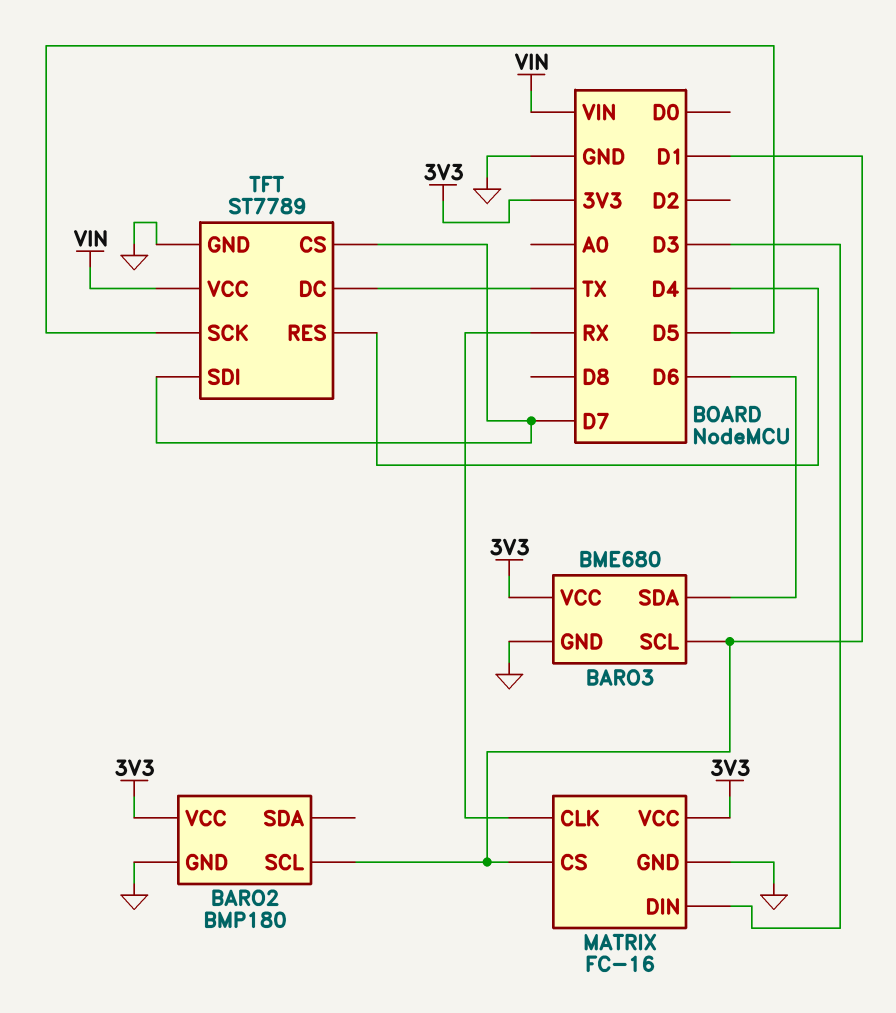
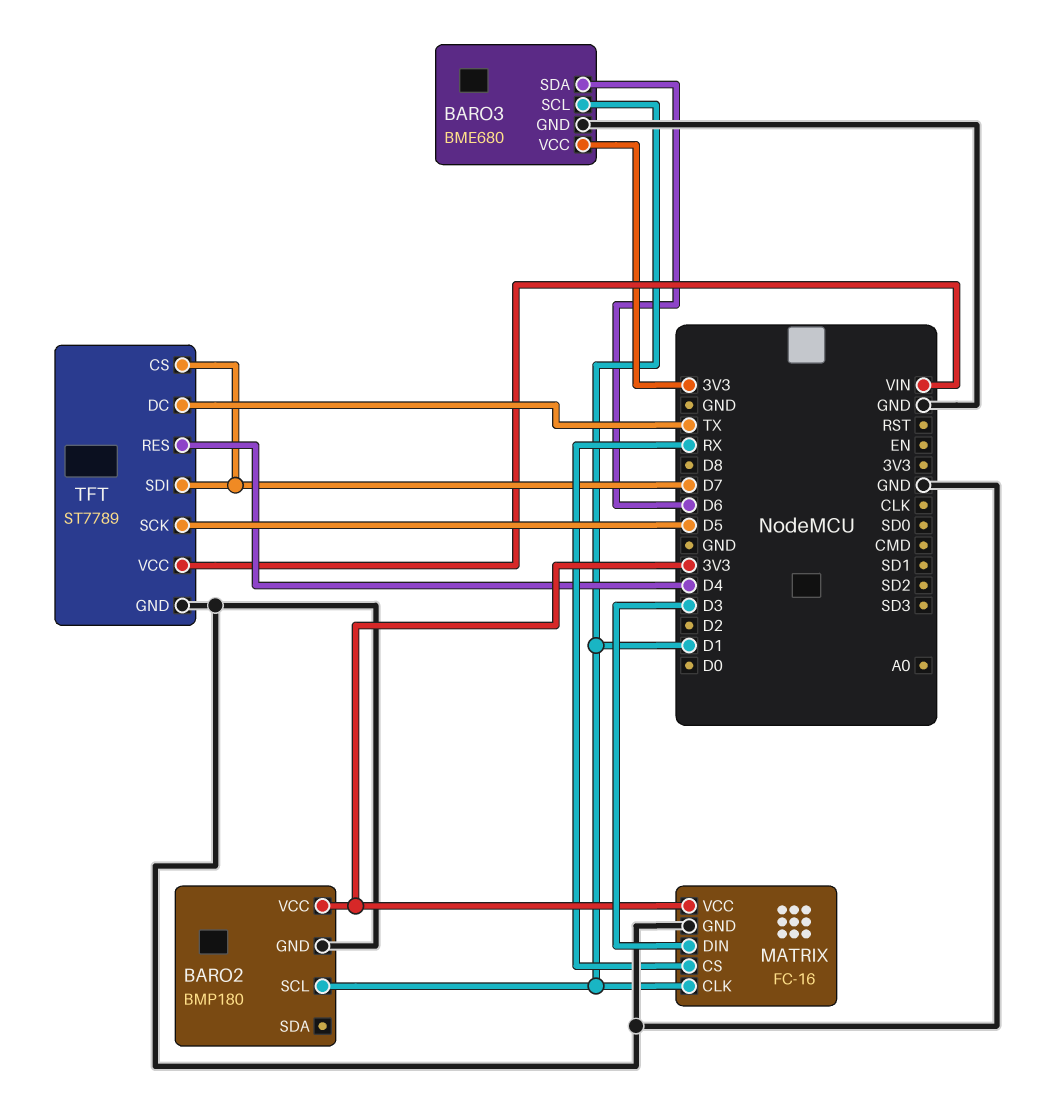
MATRIX pin CLK: RX -> D1
MATRIX pin CS: D1 -> RX

